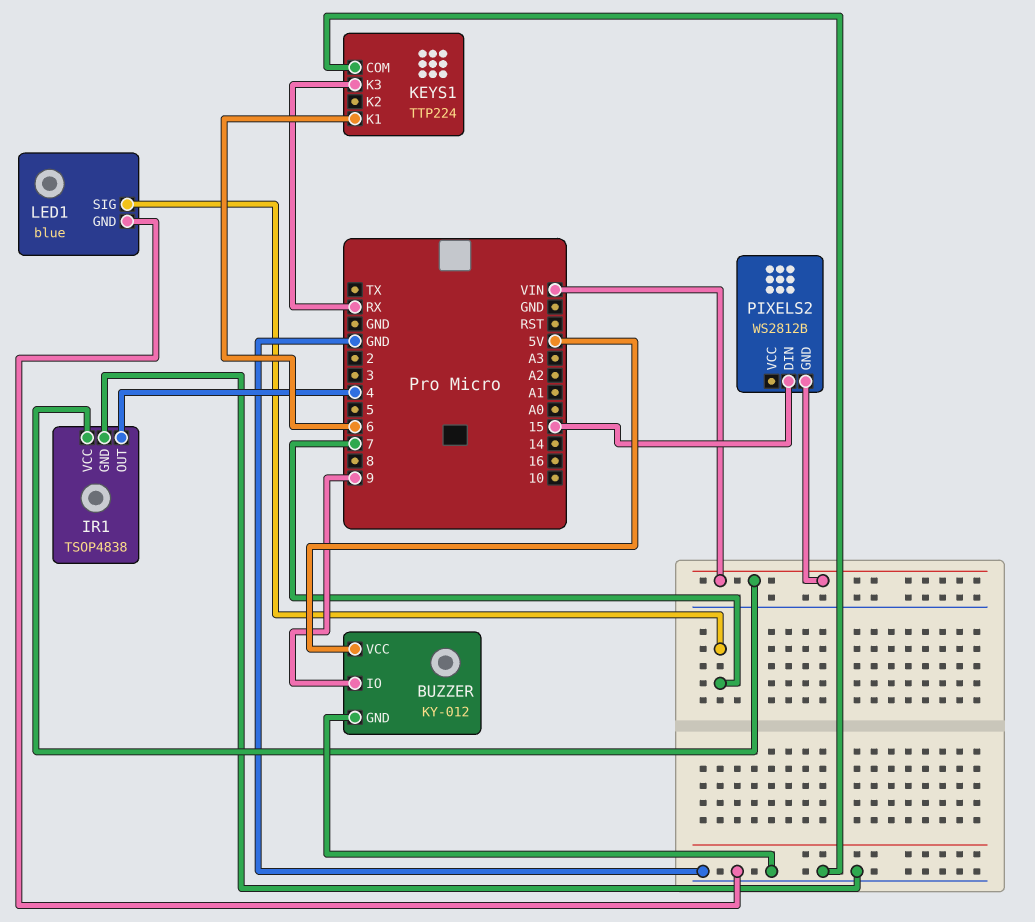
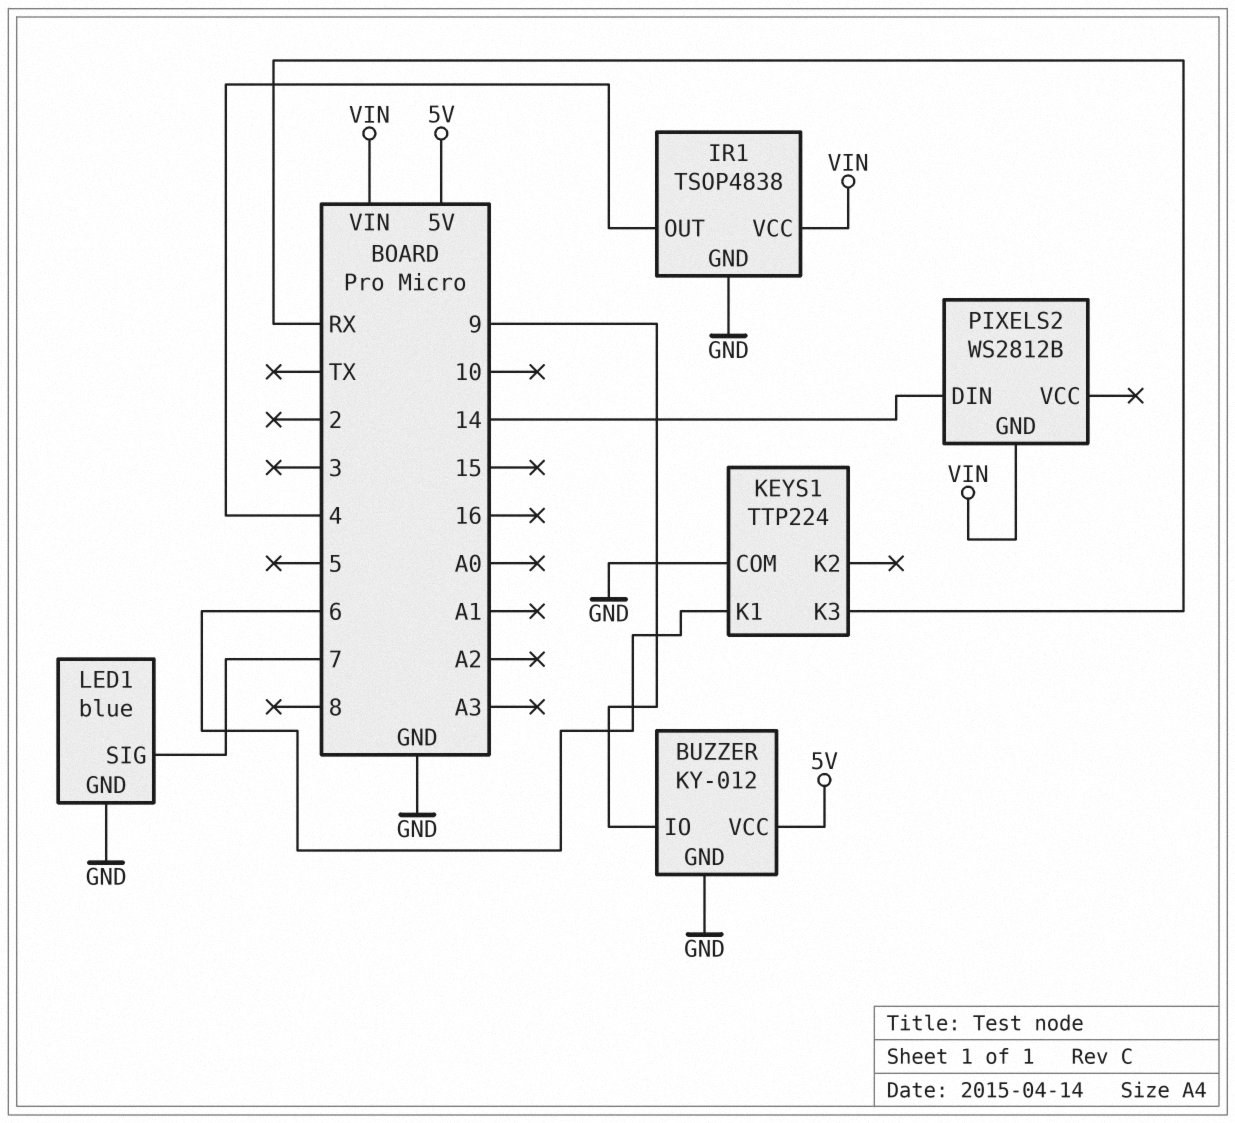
PIXELS2 pin DIN: 15 -> 14

